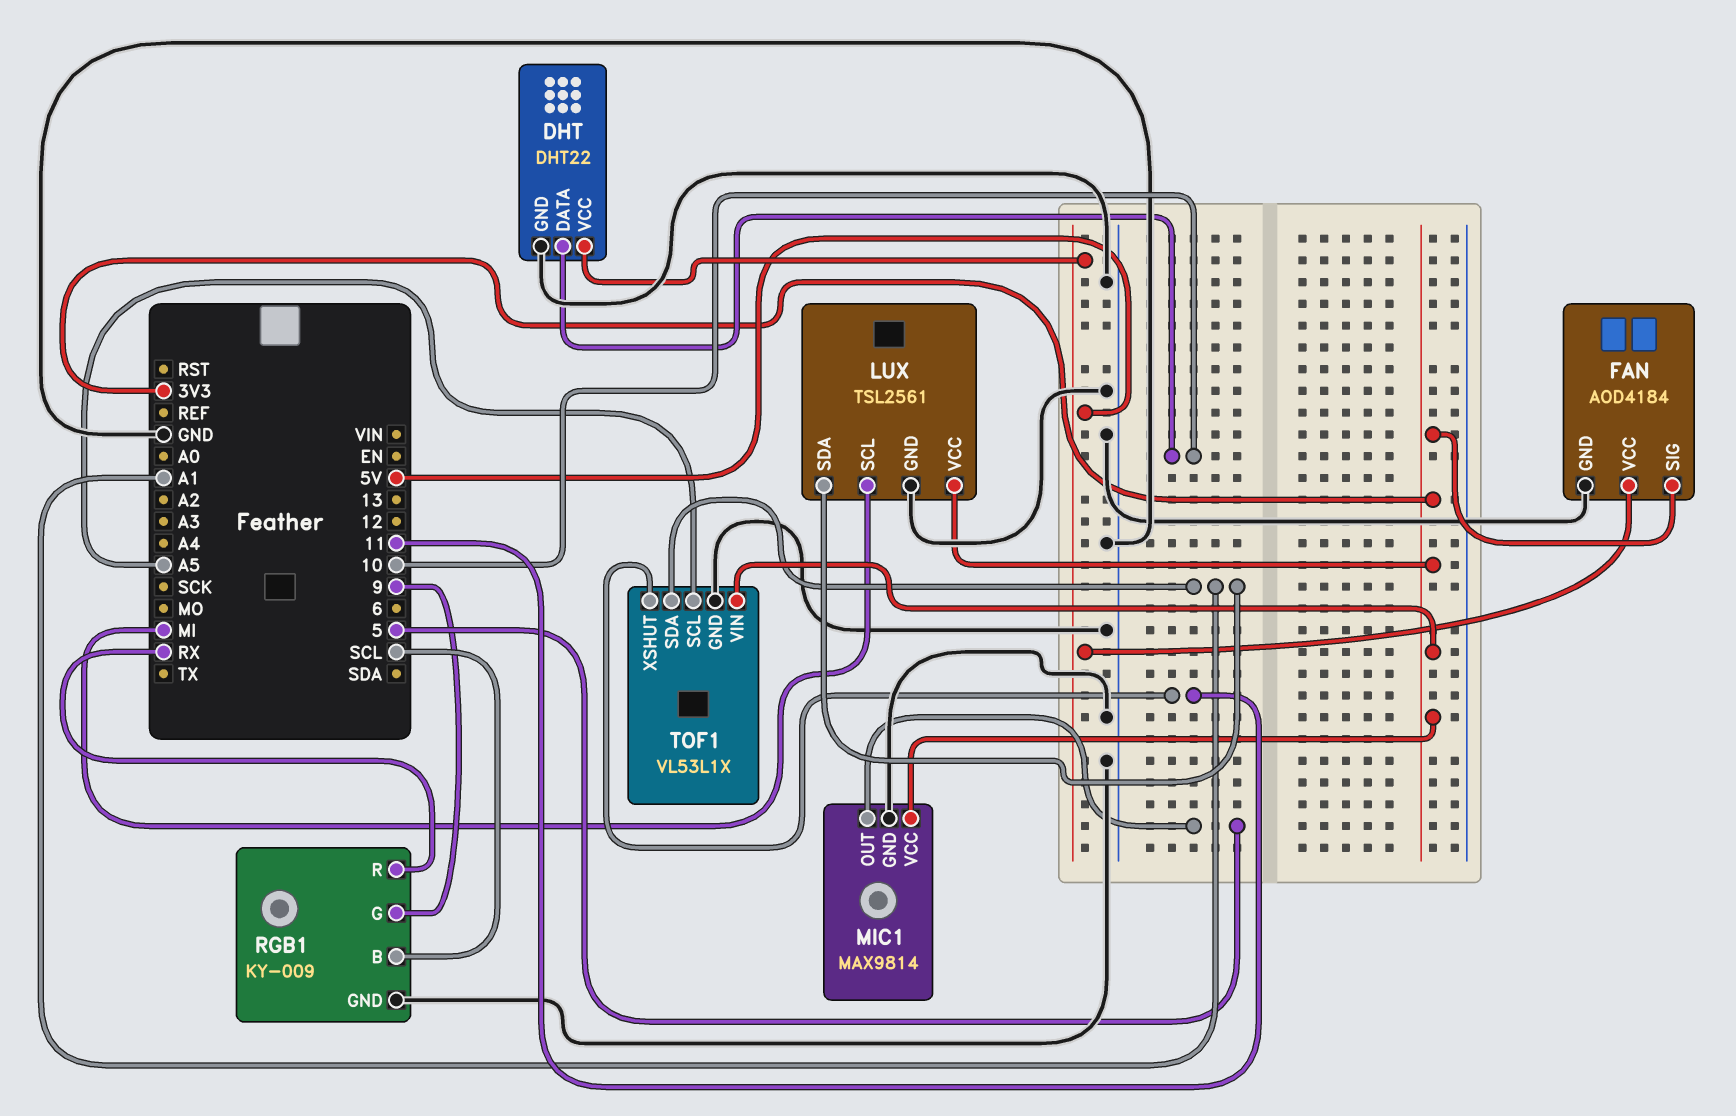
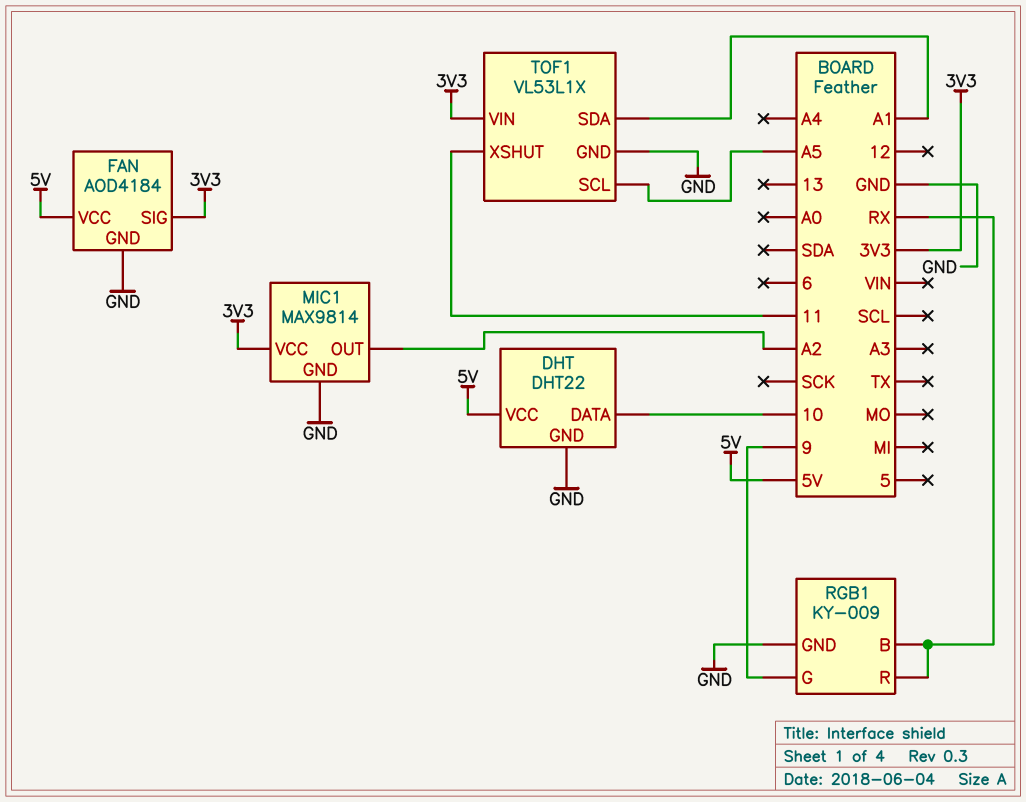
LUX: TSL2561 -> none
LUX pin GND: GND -> none
LUX pin SCL: MI -> none
LUX pin SDA: A1 -> none
LUX pin VCC: 3V3 -> none
MIC1 pin OUT: 5 -> A2
RGB1 pin B: SCL -> RX

